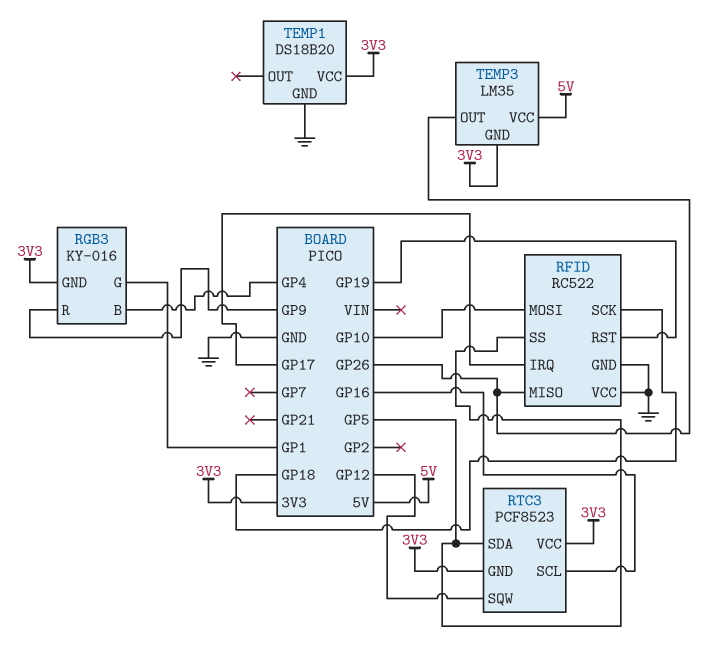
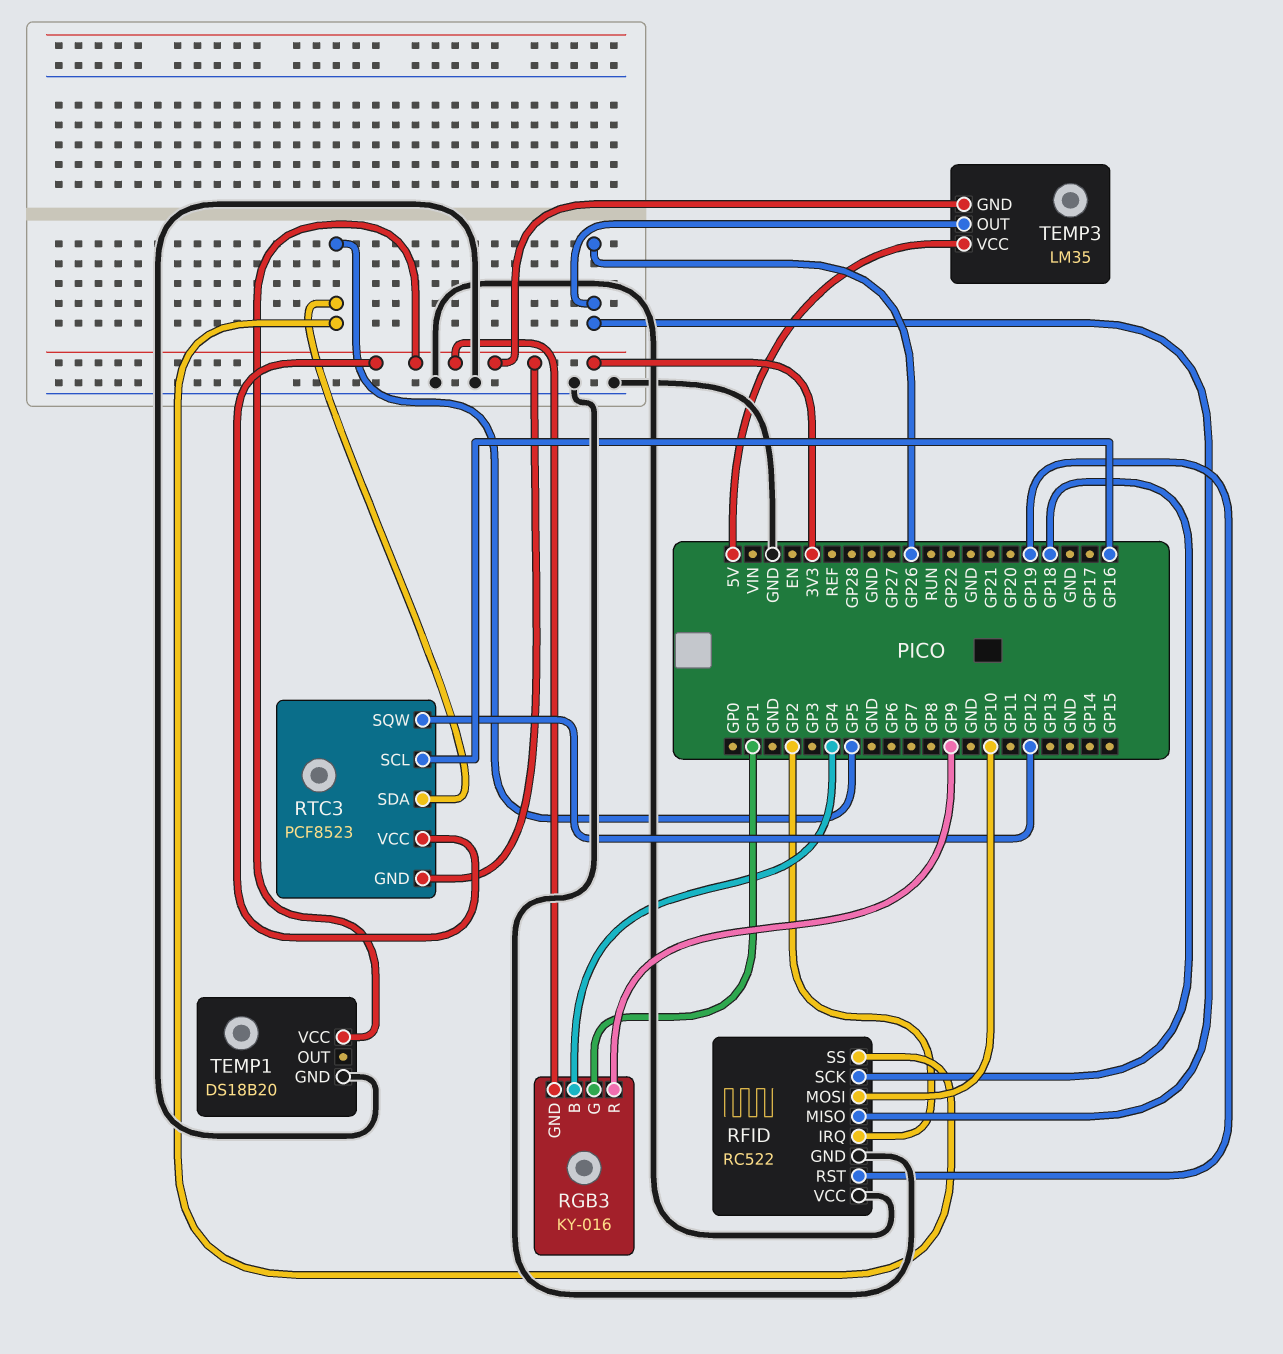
RFID pin IRQ: GP17 -> GP2

